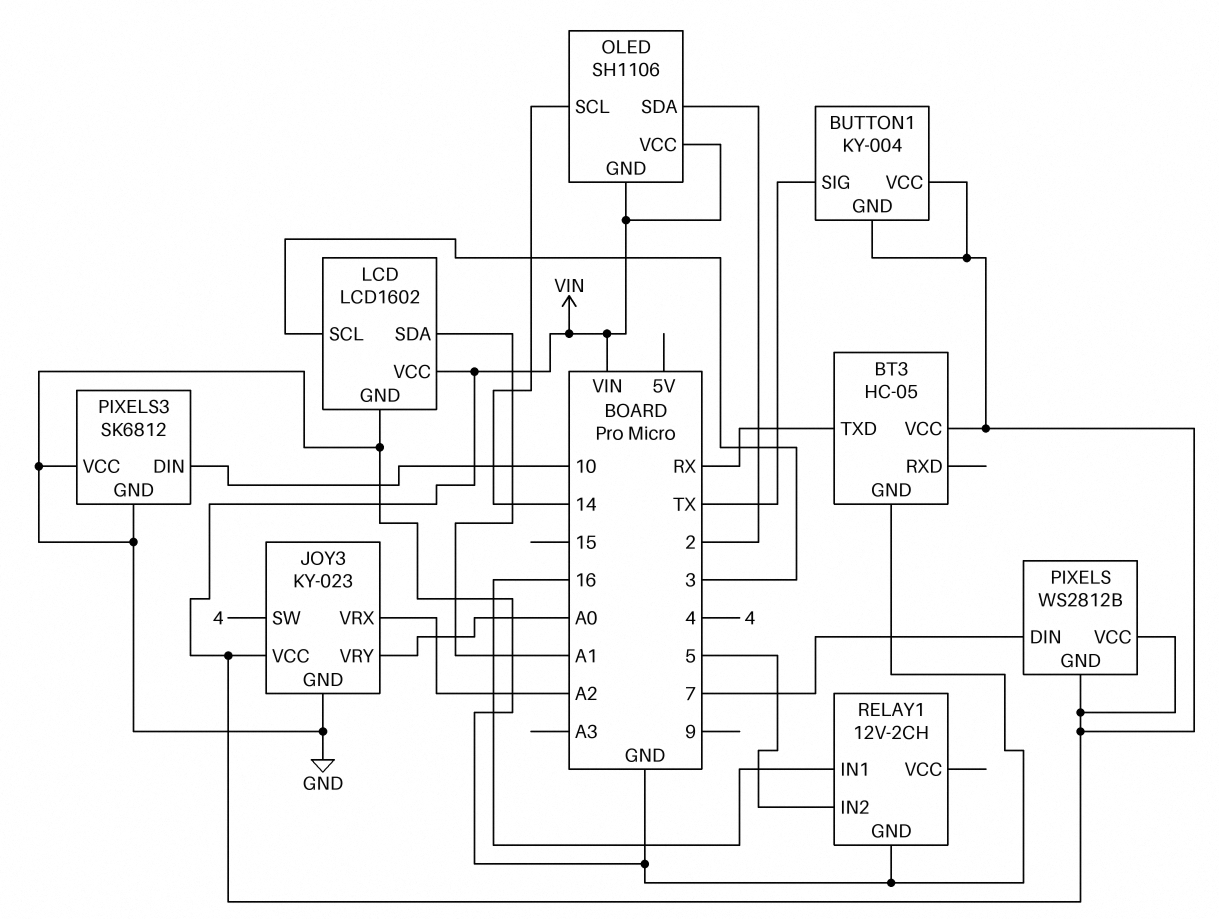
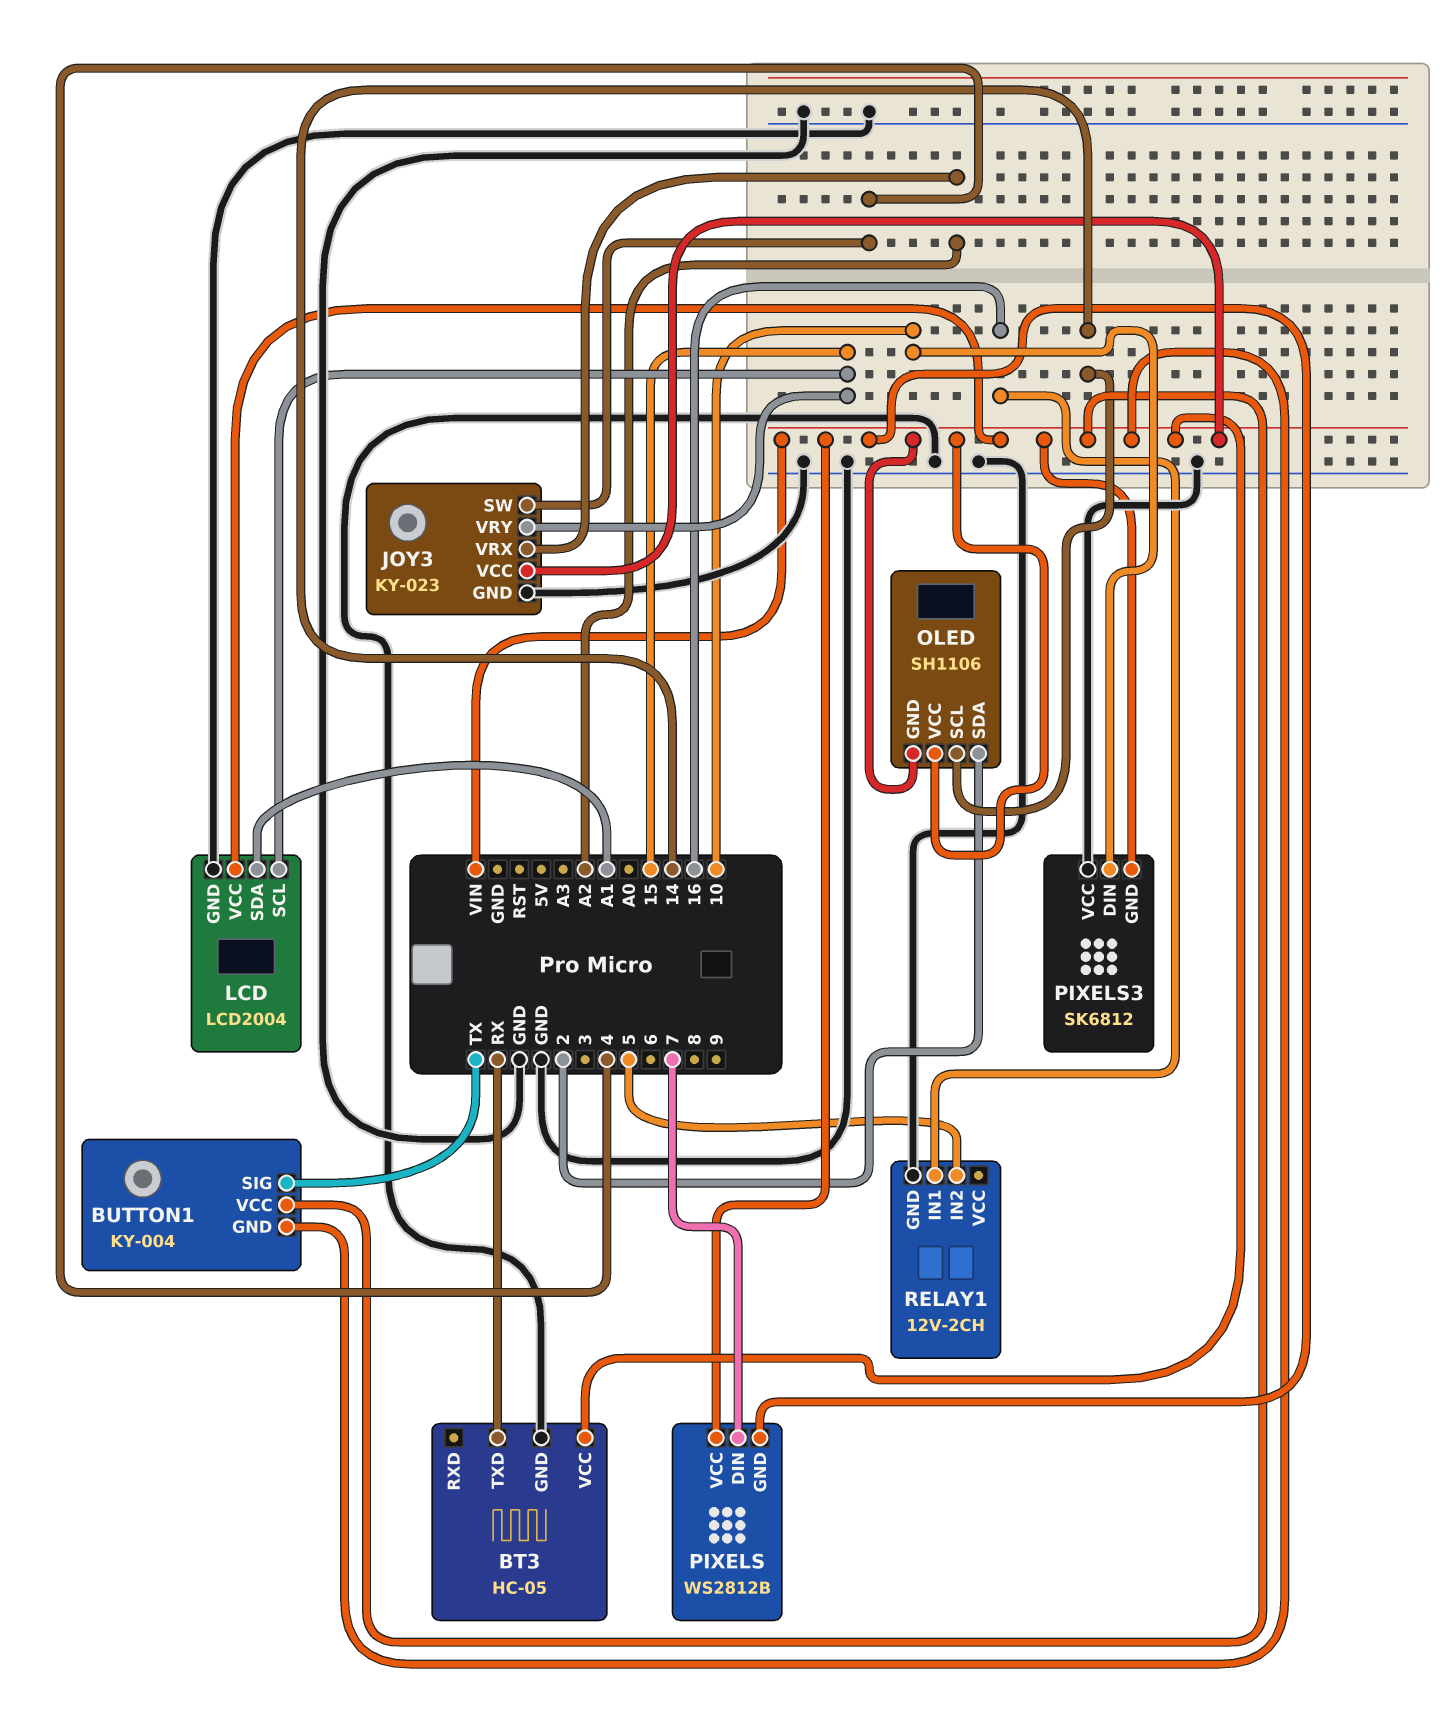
JOY3 pin VRY: A0 -> 15
LCD: LCD1602 -> LCD2004
LCD pin SCL: 3 -> 15
PIXELS3 pin GND: GND -> VIN

